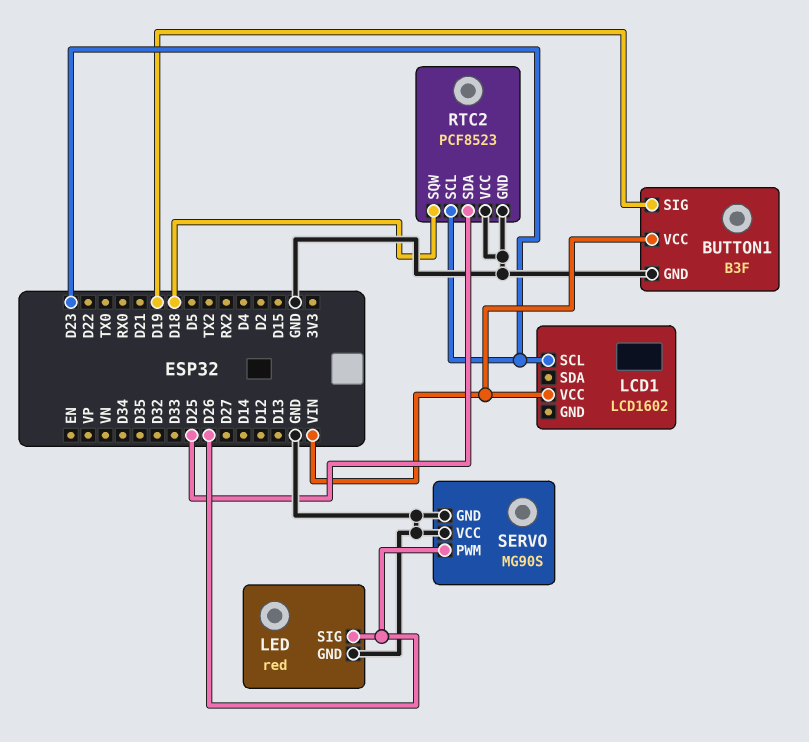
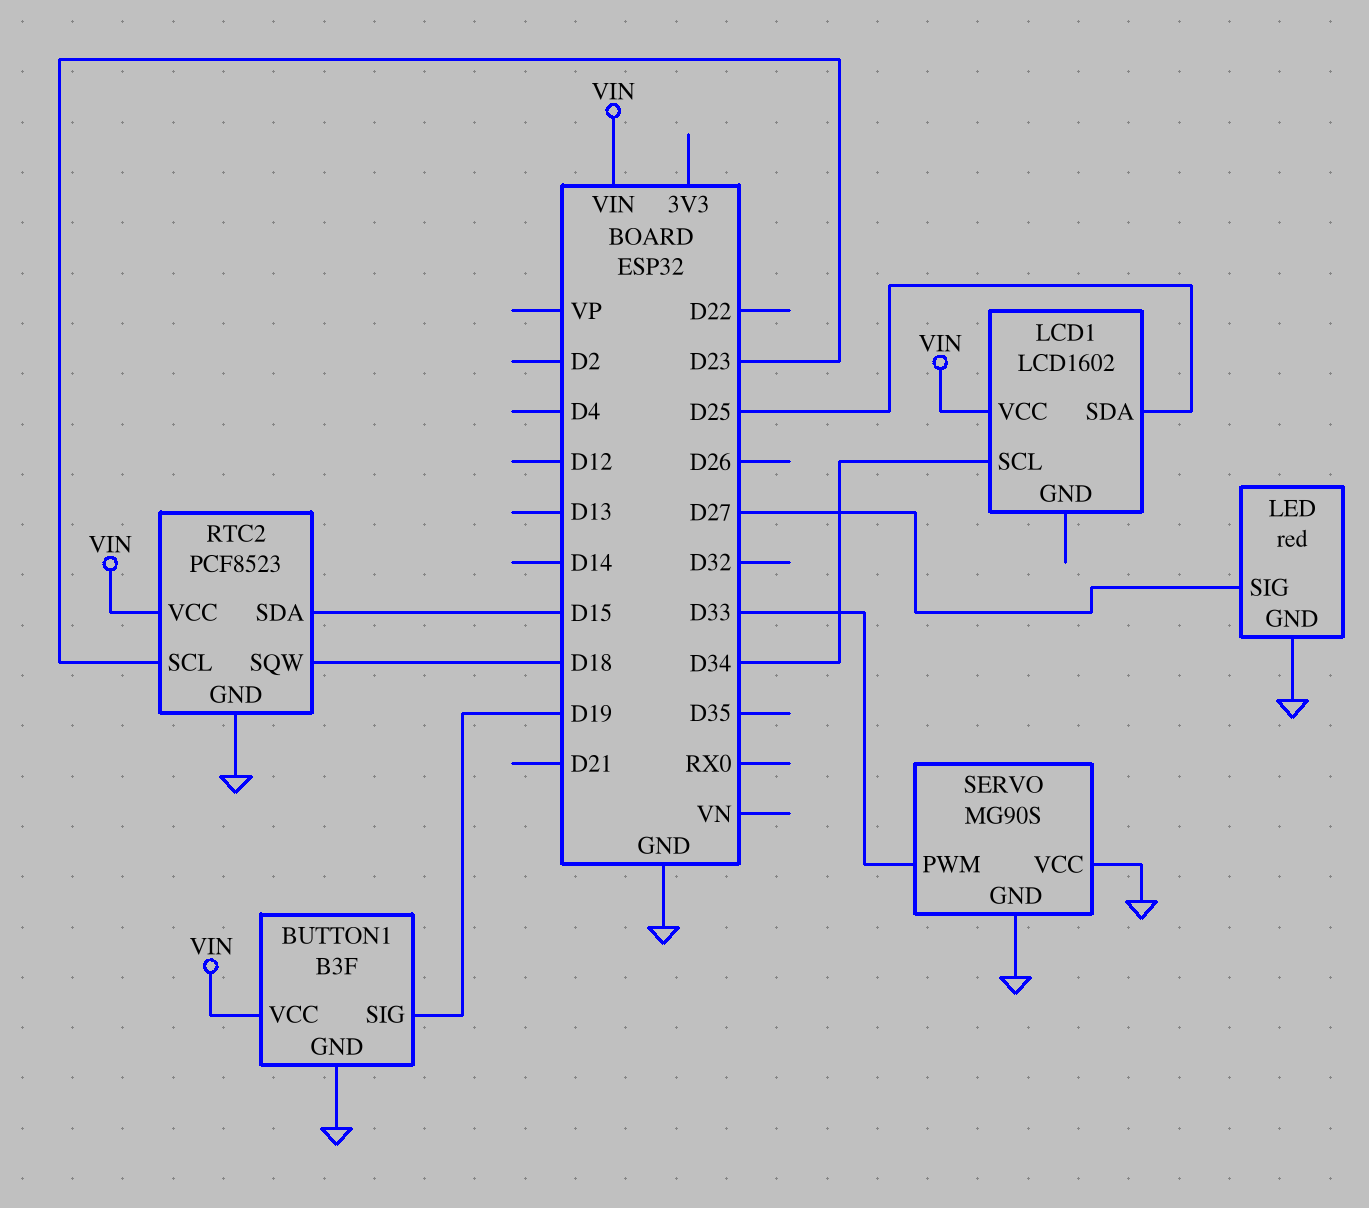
LCD1 pin SCL: D23 -> D34
LCD1 pin SDA: none -> D25
LED pin SIG: D26 -> D27
RTC2 pin SDA: D25 -> D15
RTC2 pin VCC: GND -> VIN
SERVO pin PWM: D26 -> D33

